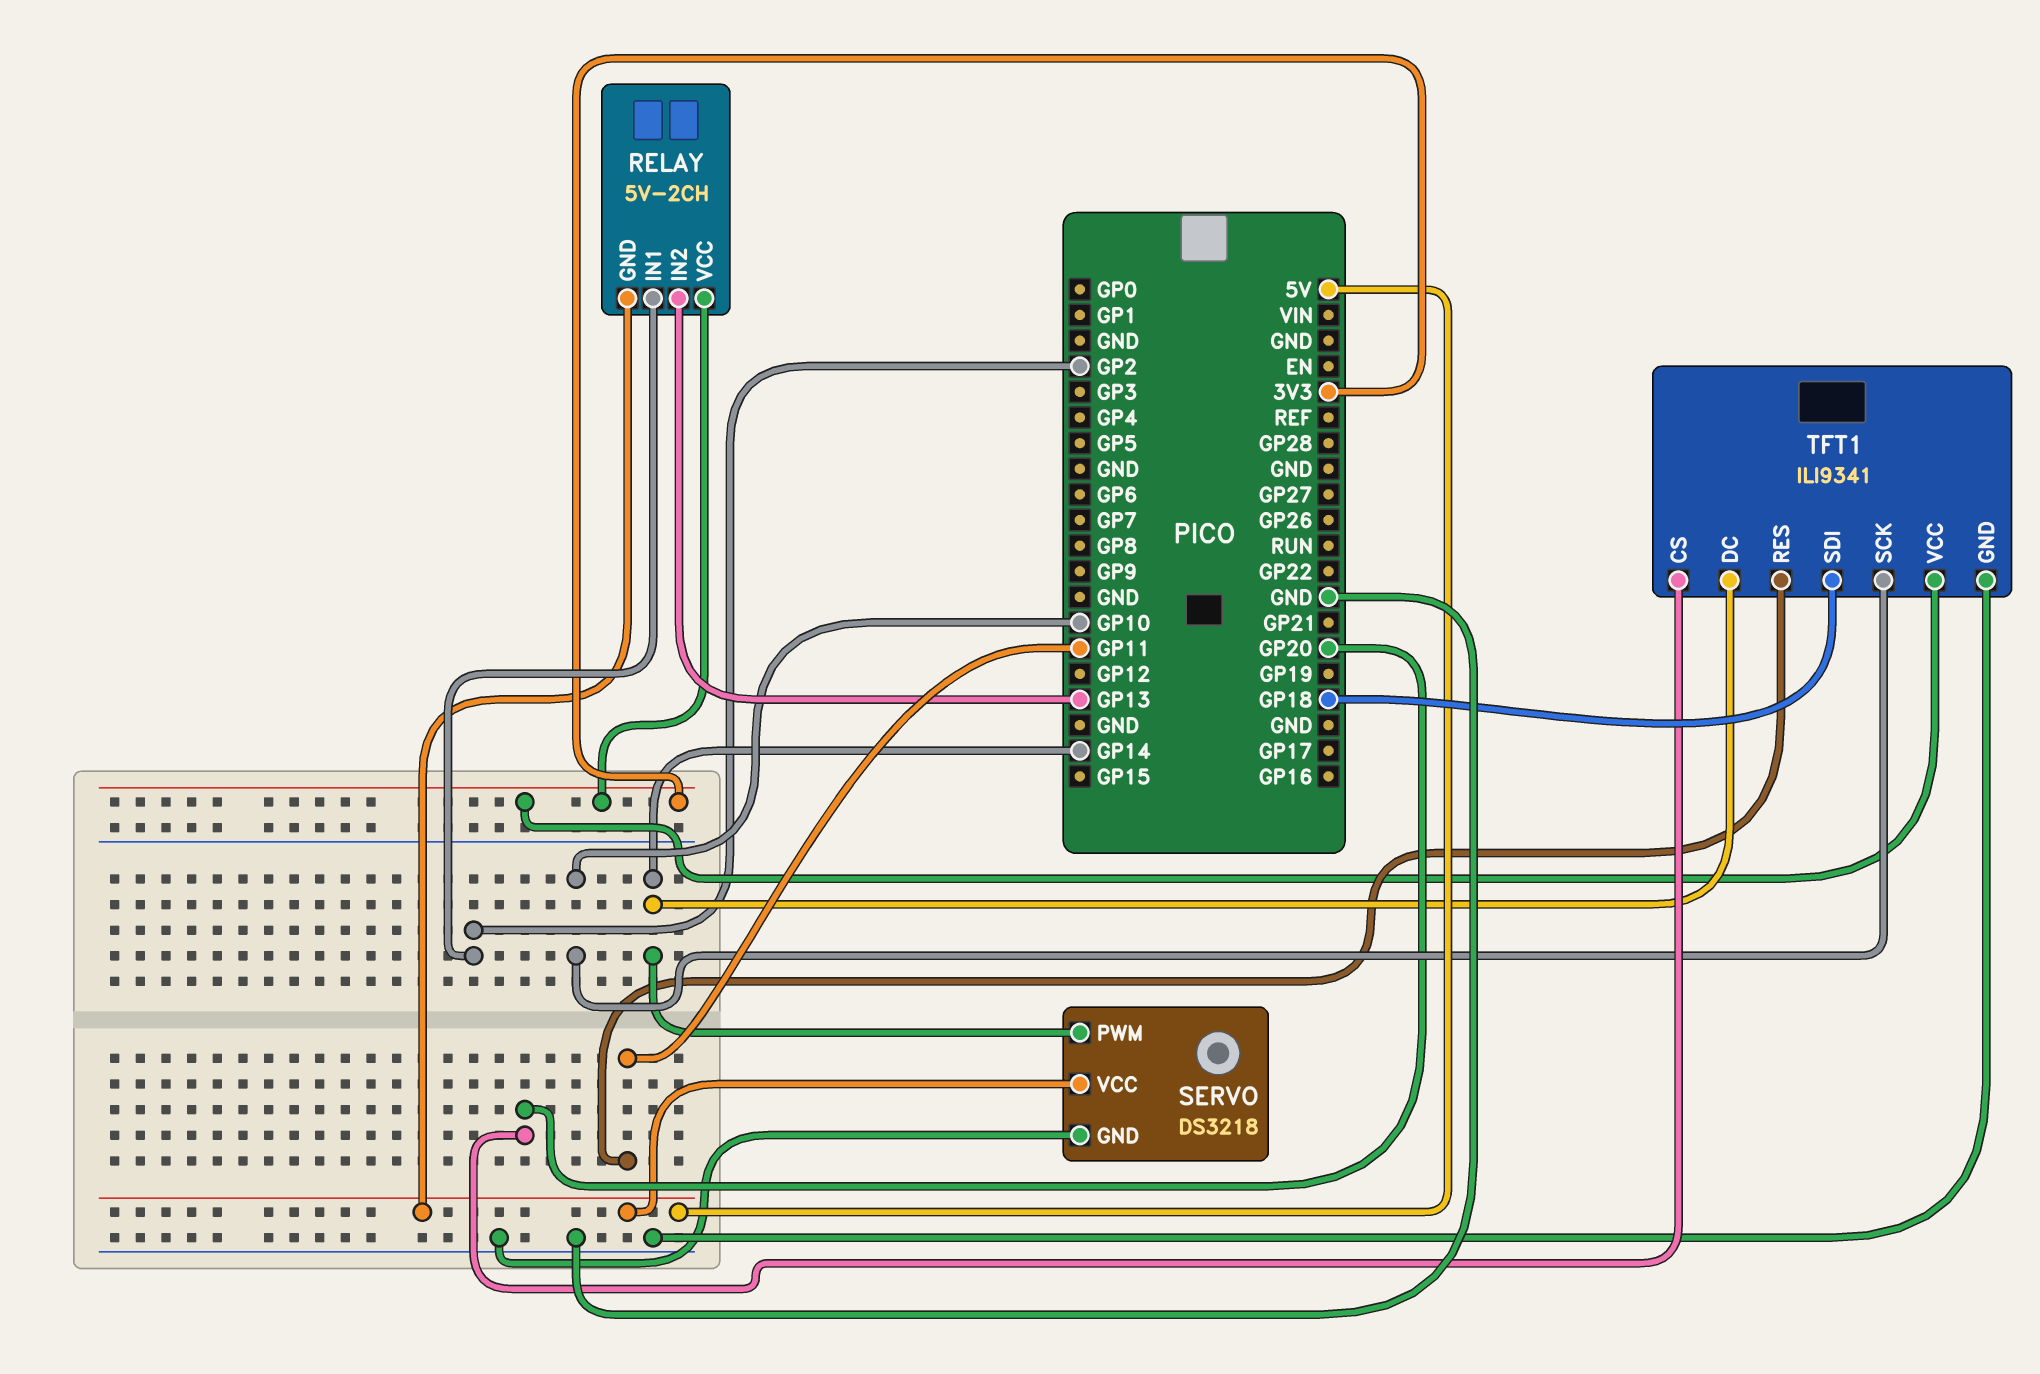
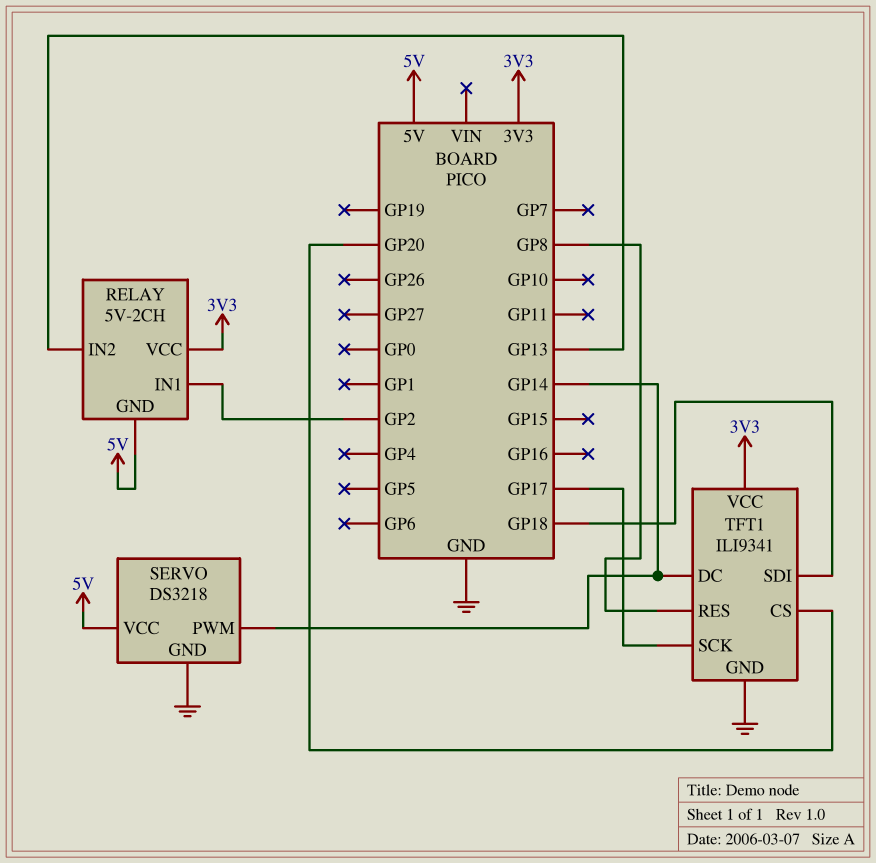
TFT1 pin RES: GP11 -> GP8
TFT1 pin SCK: GP10 -> GP17

